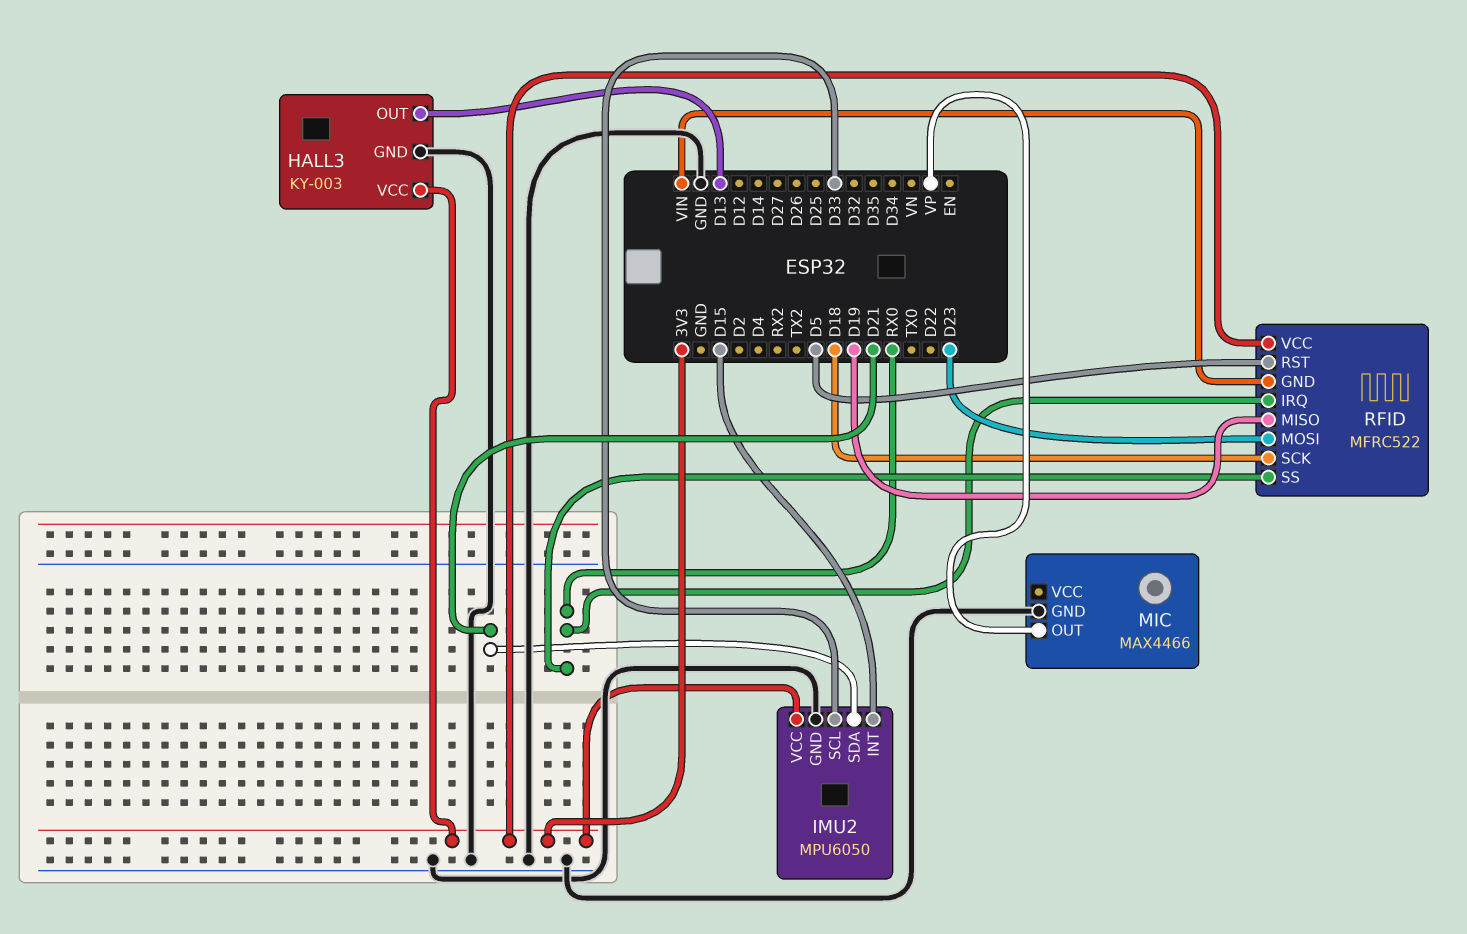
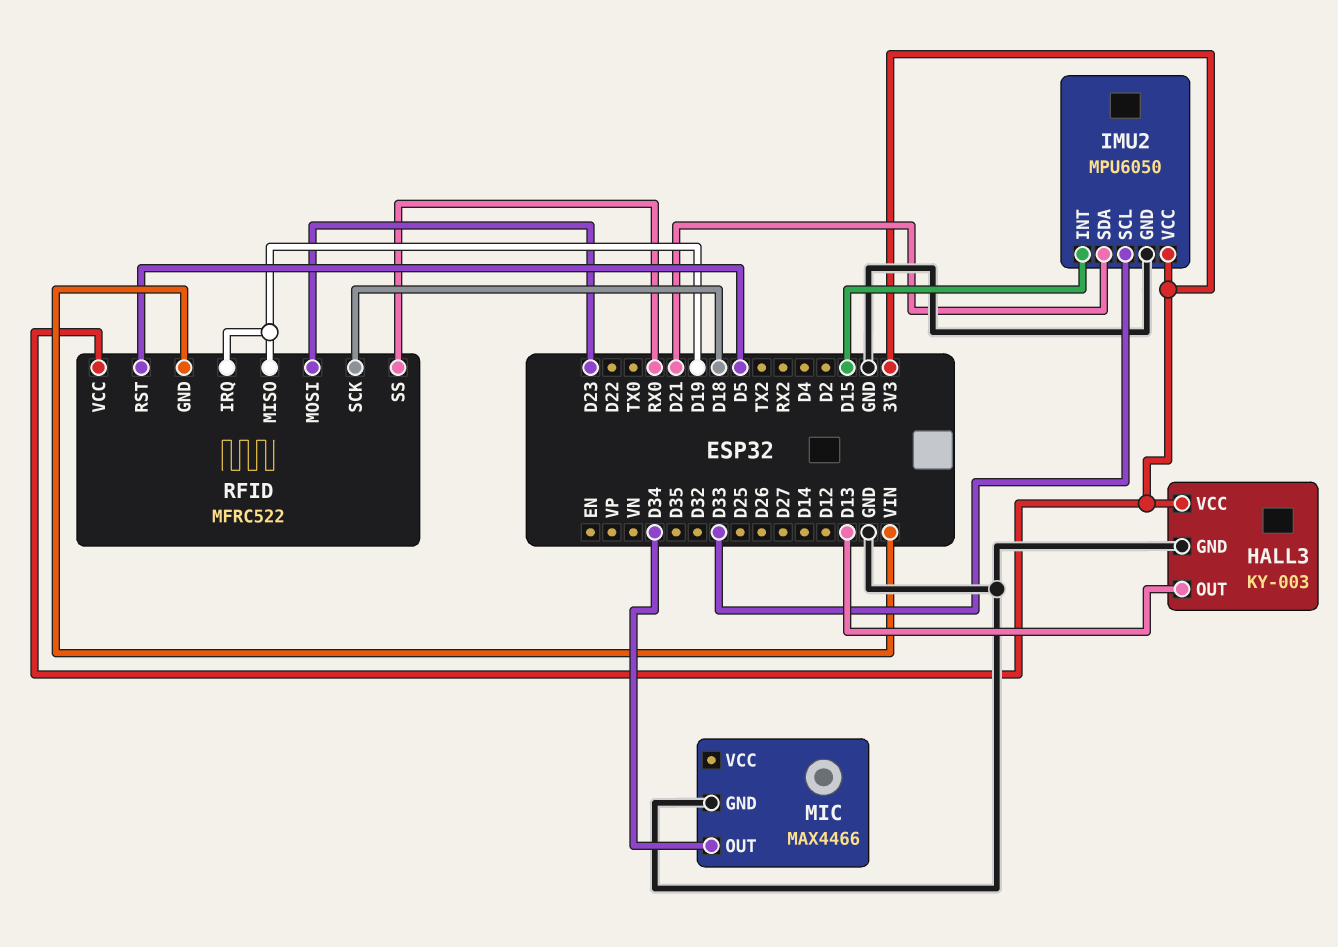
MIC pin OUT: VP -> D34
RFID pin IRQ: RX0 -> D19

